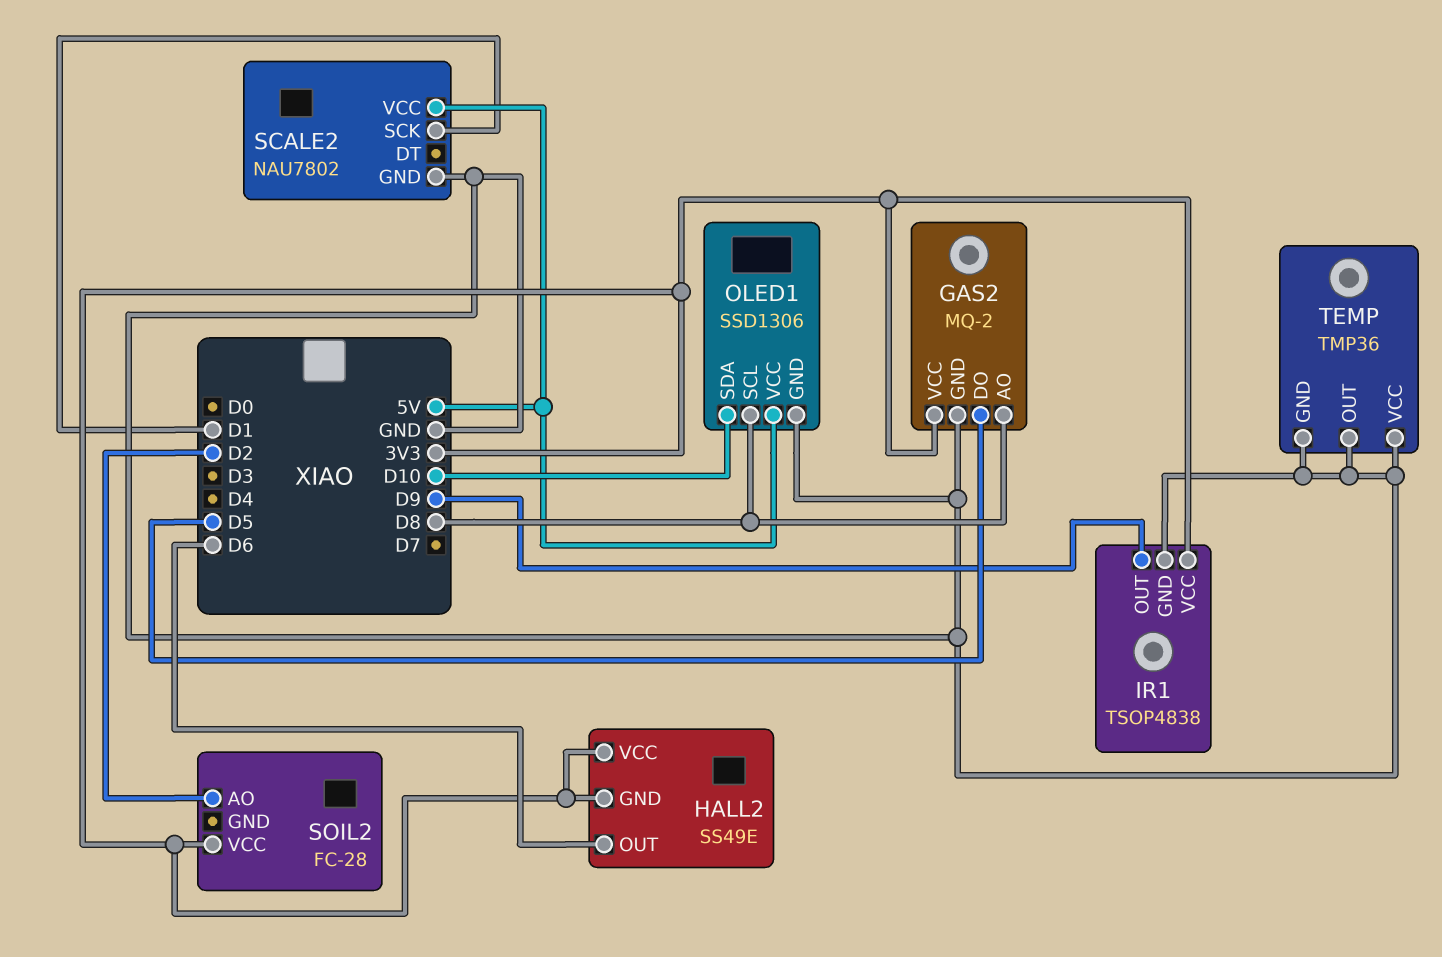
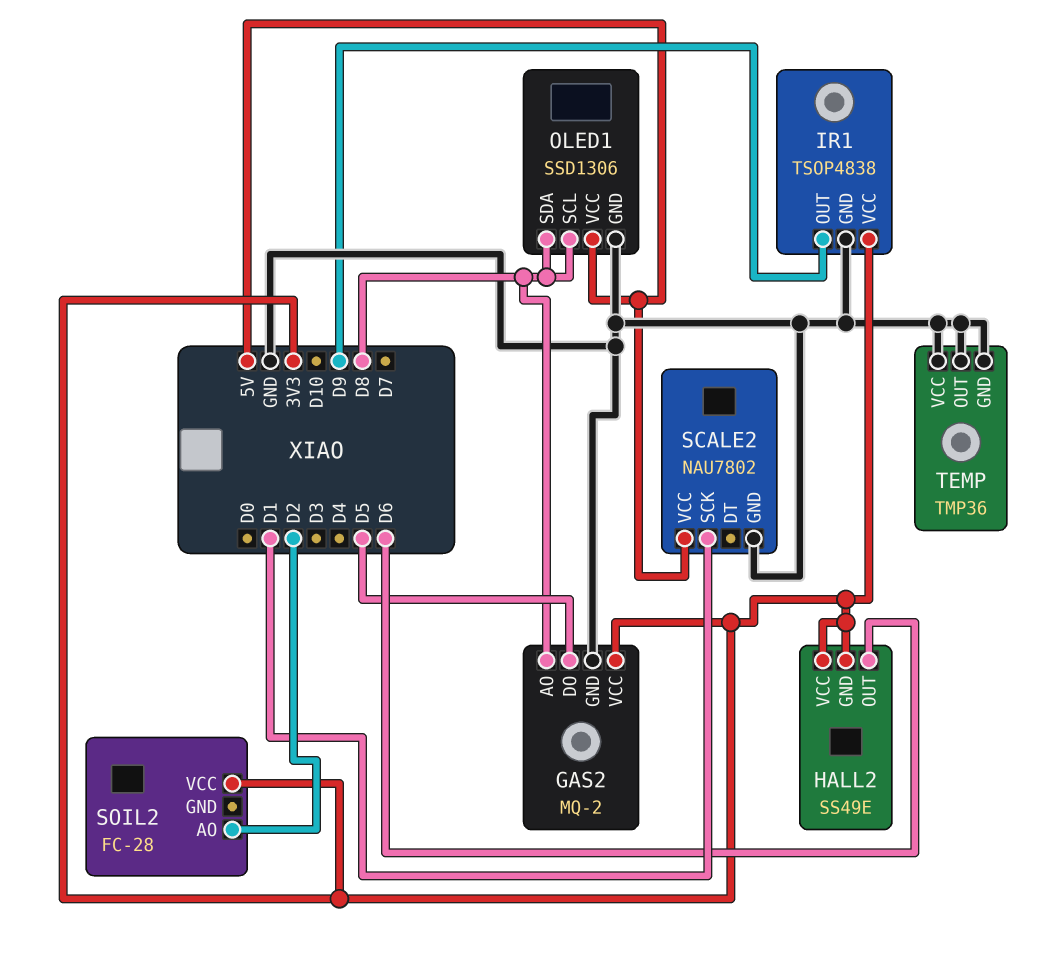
OLED1 pin SDA: D10 -> D8

